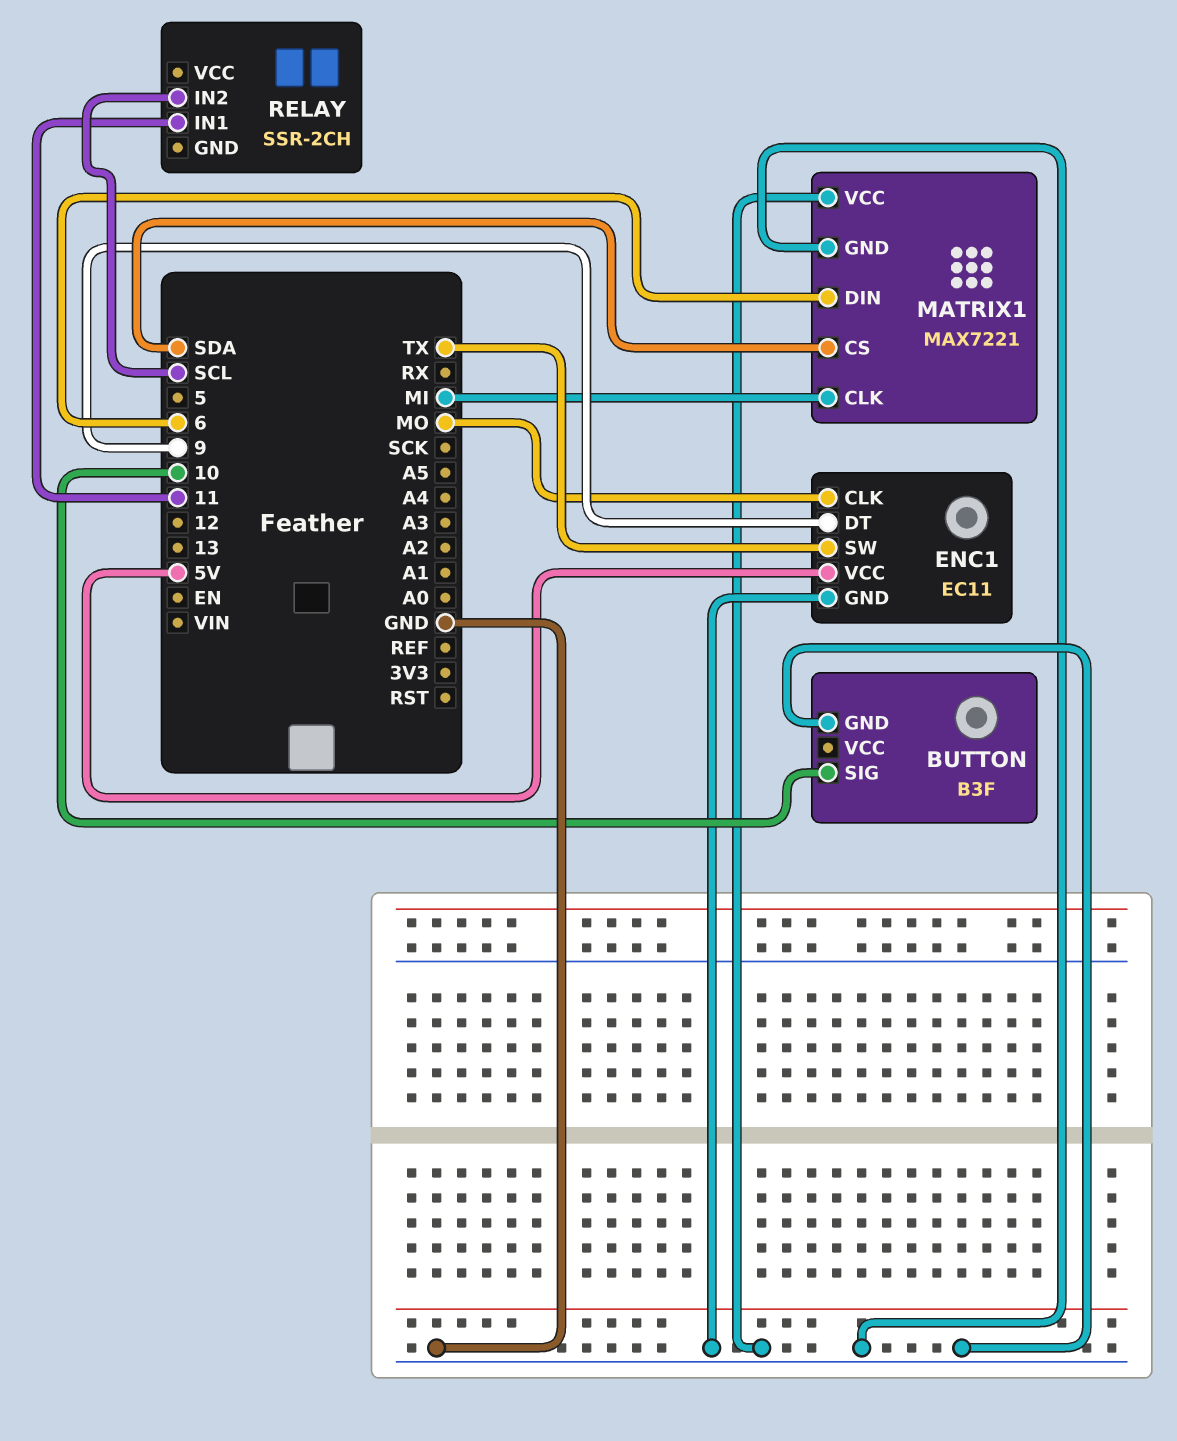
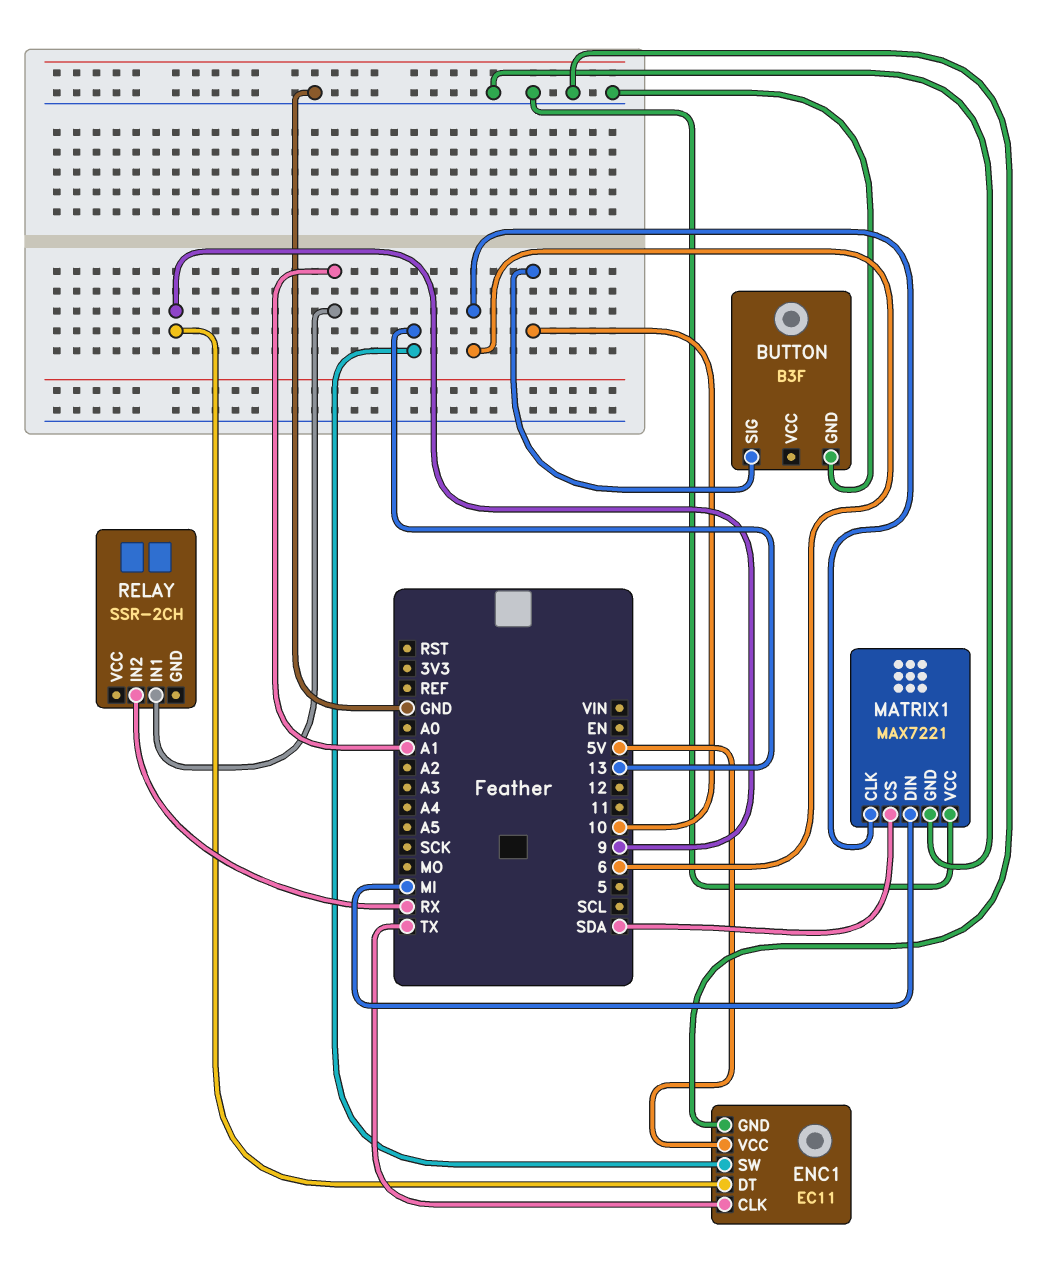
ENC1 pin CLK: MO -> TX
ENC1 pin SW: TX -> 13
MATRIX1 pin CLK: MI -> 6
MATRIX1 pin DIN: 6 -> MI
RELAY pin IN1: 11 -> A1
RELAY pin IN2: SCL -> RX

